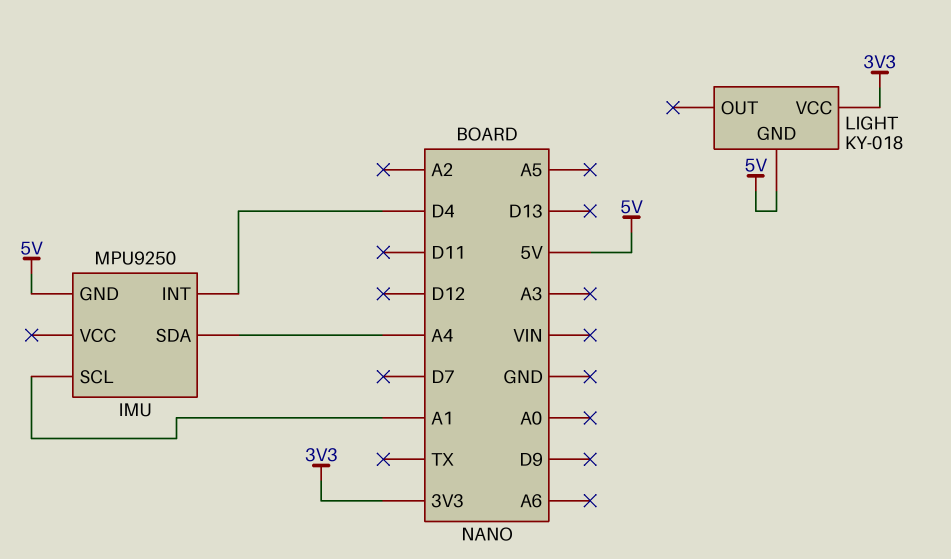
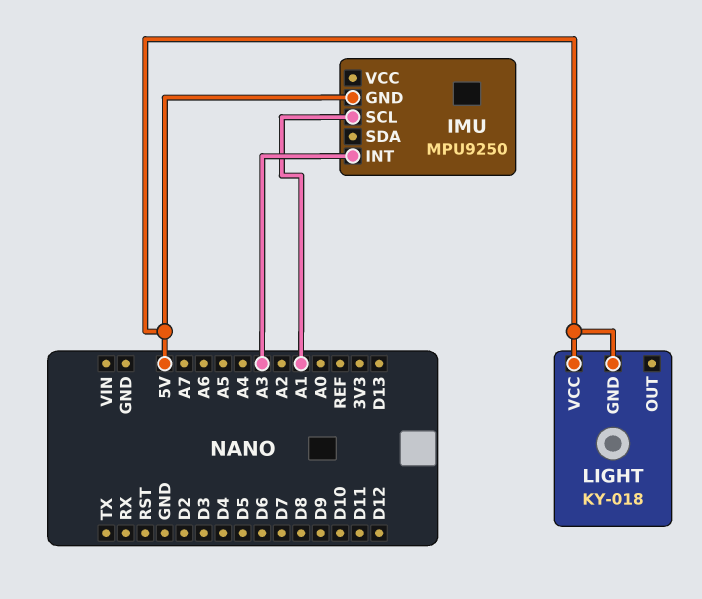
IMU pin INT: D4 -> A3
IMU pin SDA: A4 -> none
LIGHT pin VCC: 3V3 -> 5V

